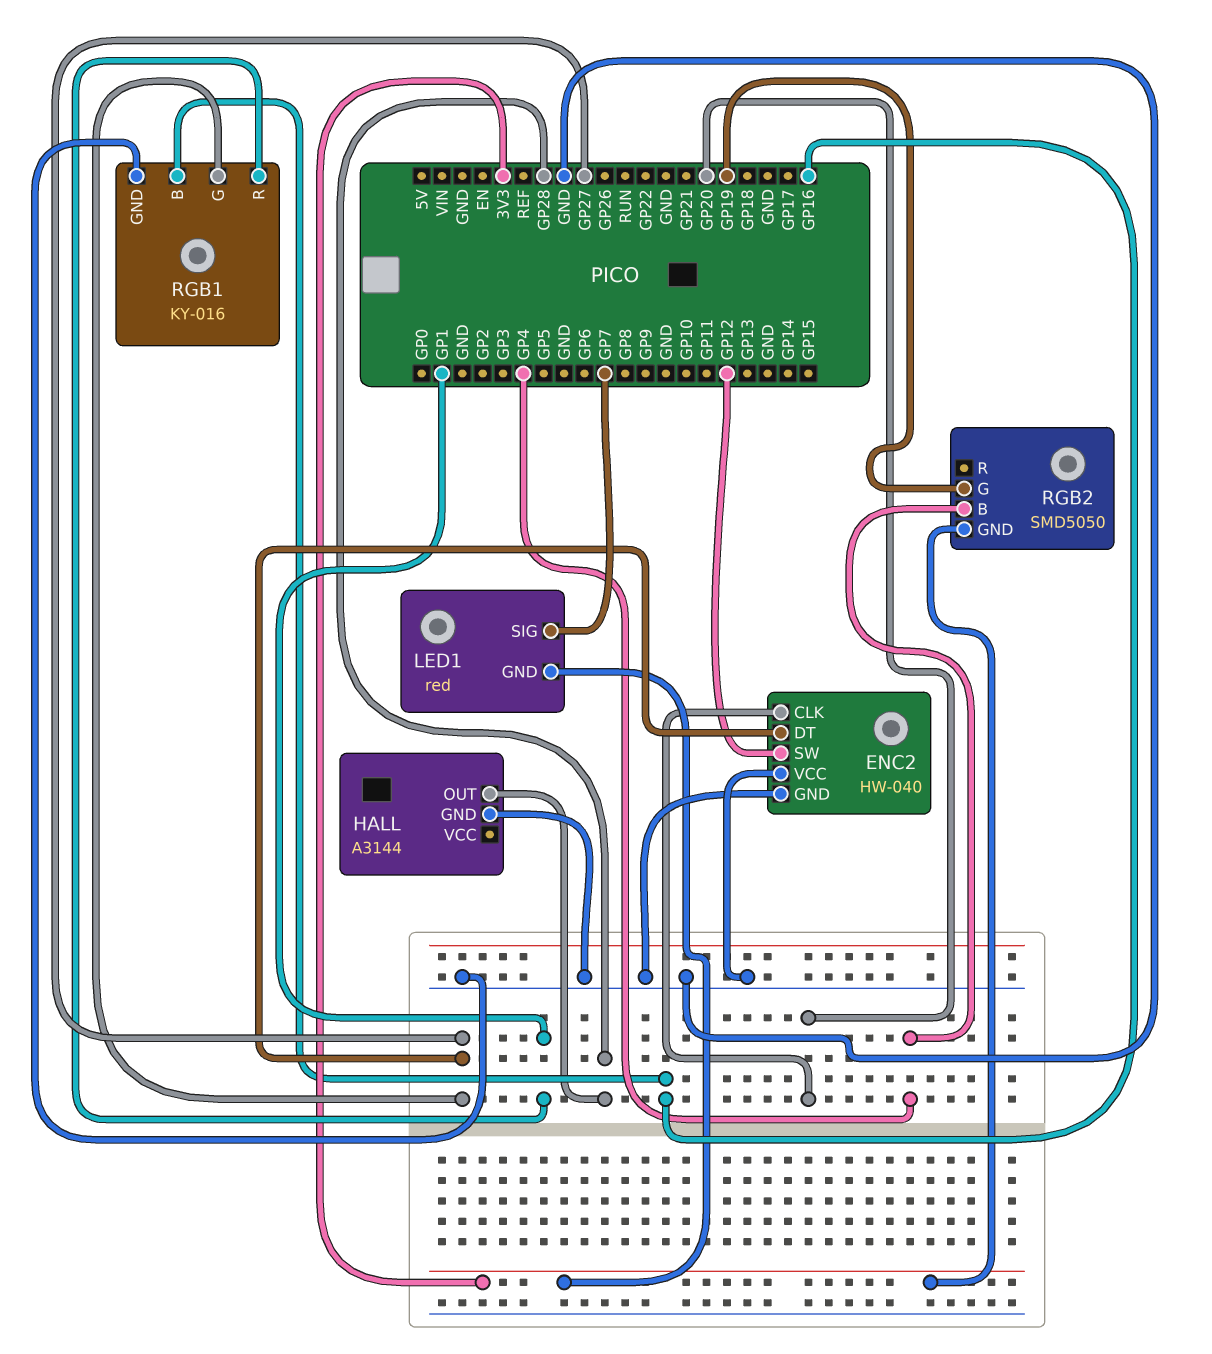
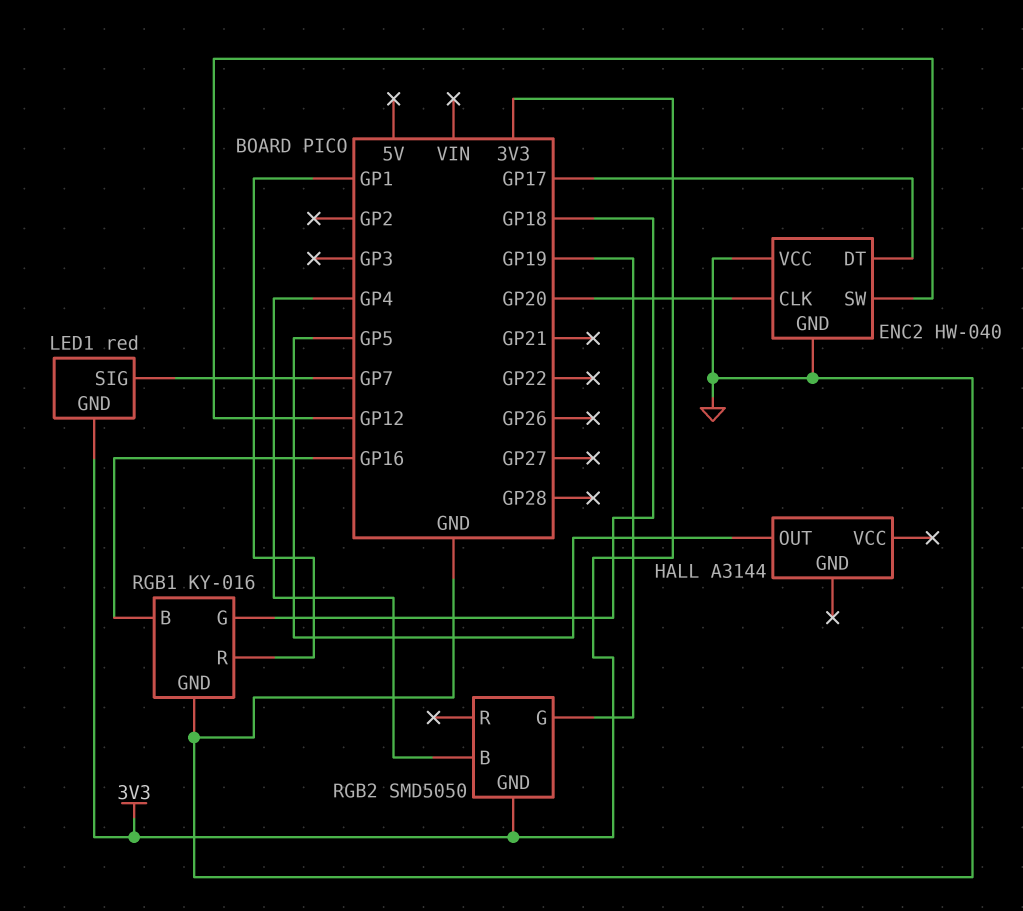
ENC2 pin DT: GP27 -> GP17
HALL pin GND: GND -> none
HALL pin OUT: GP28 -> GP5
RGB1 pin G: GP27 -> GP18

